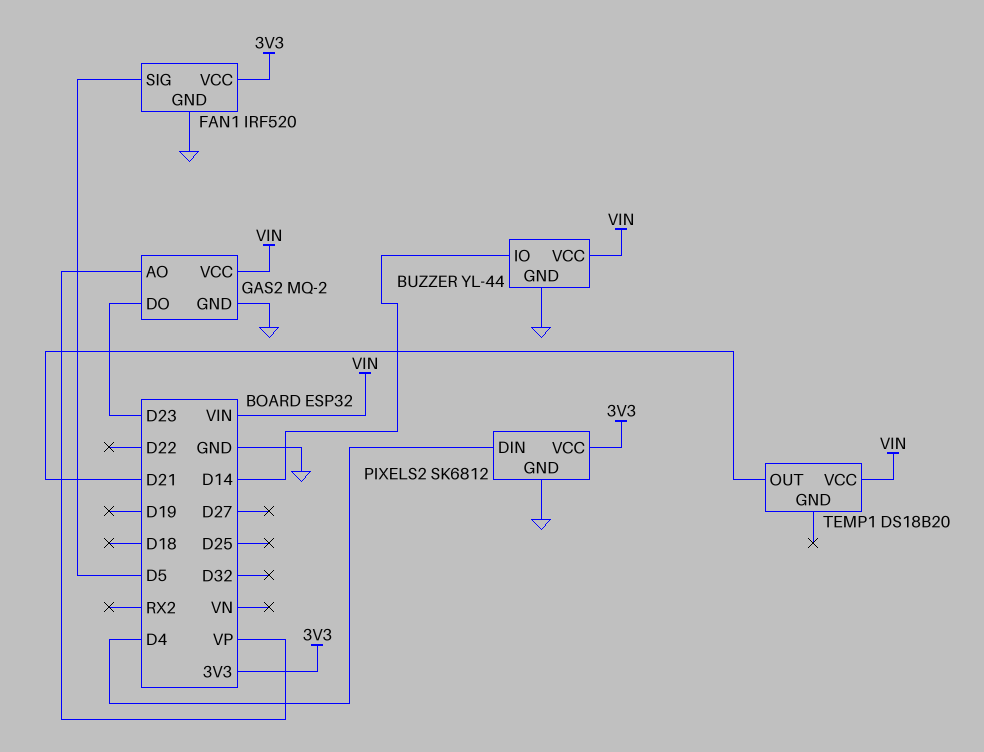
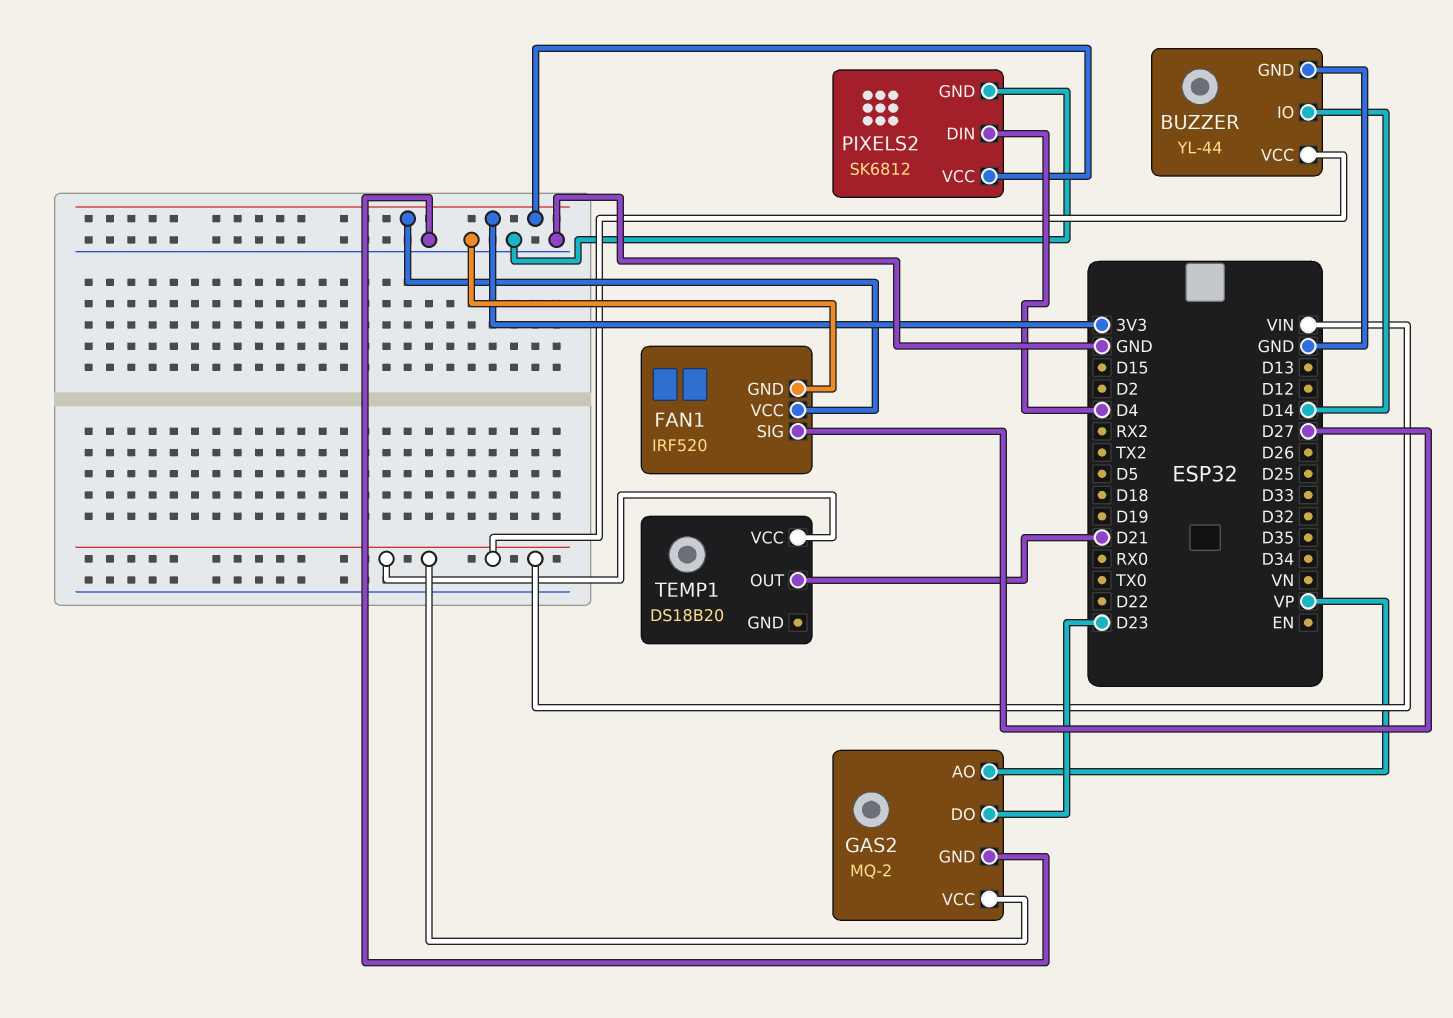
FAN1 pin SIG: D5 -> D27

